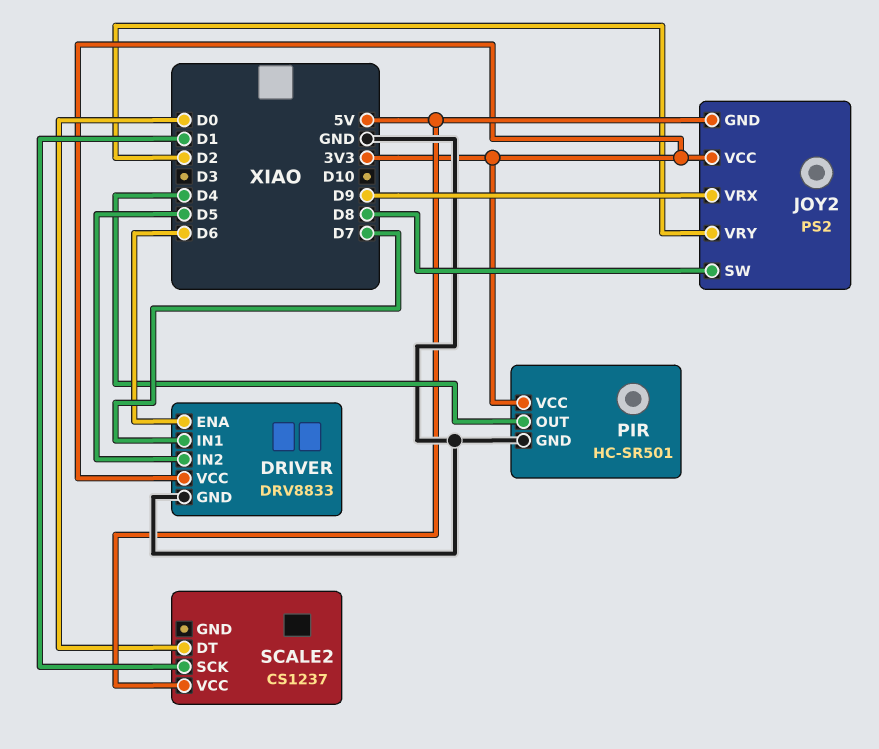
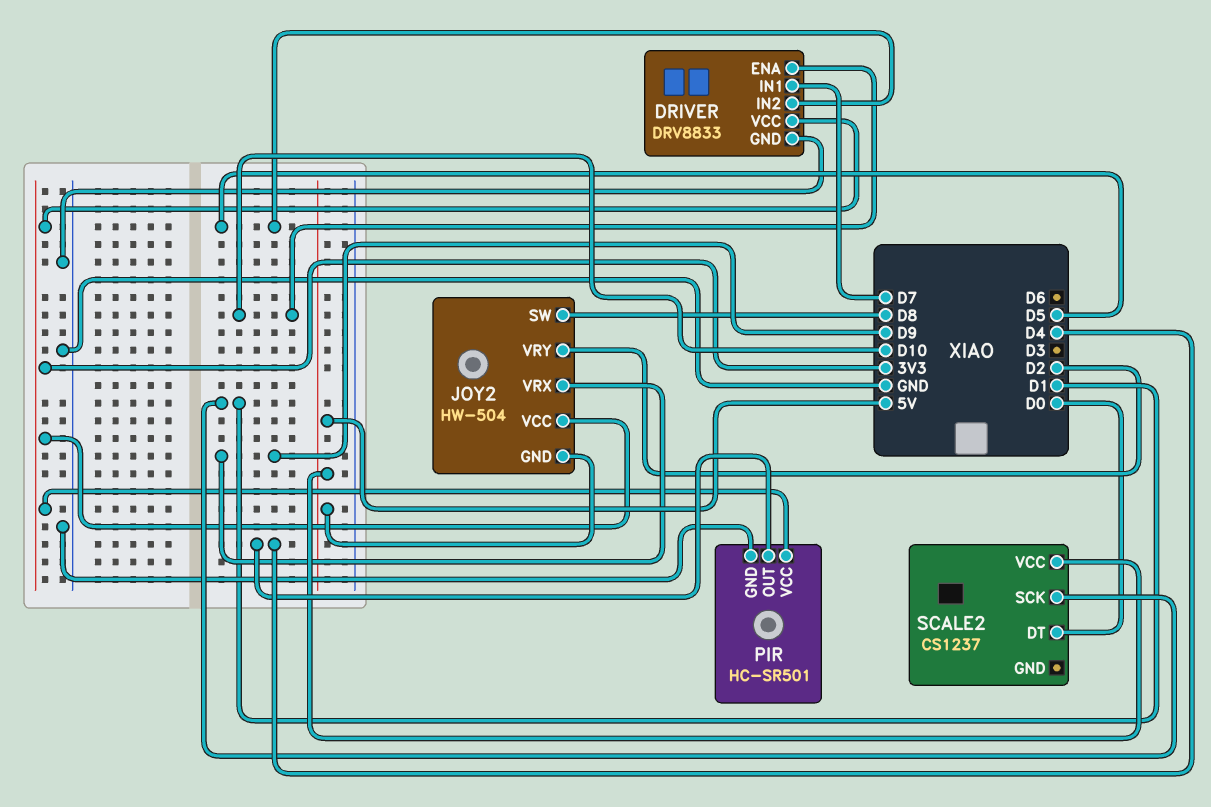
DRIVER pin ENA: D6 -> D10
JOY2: PS2 -> HW-504

